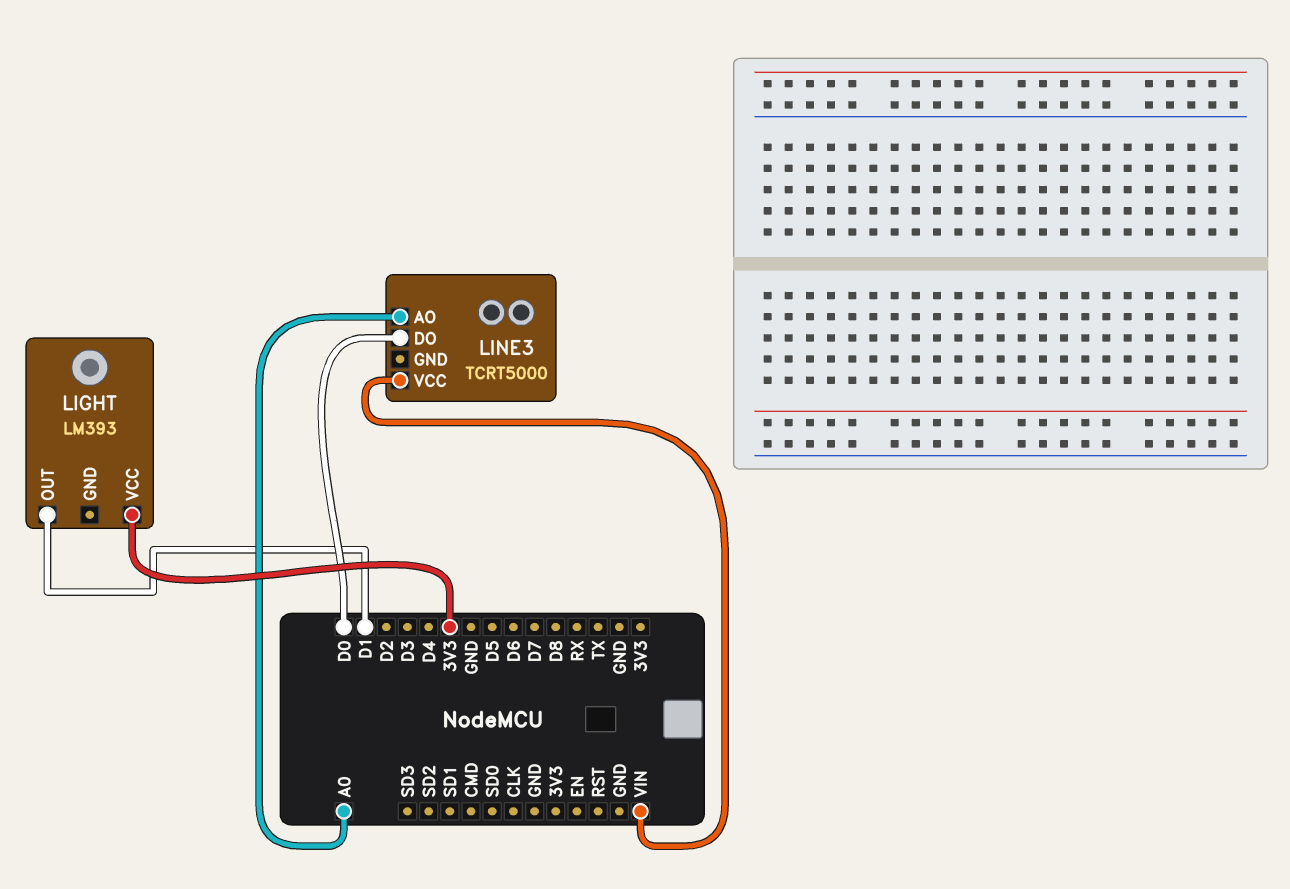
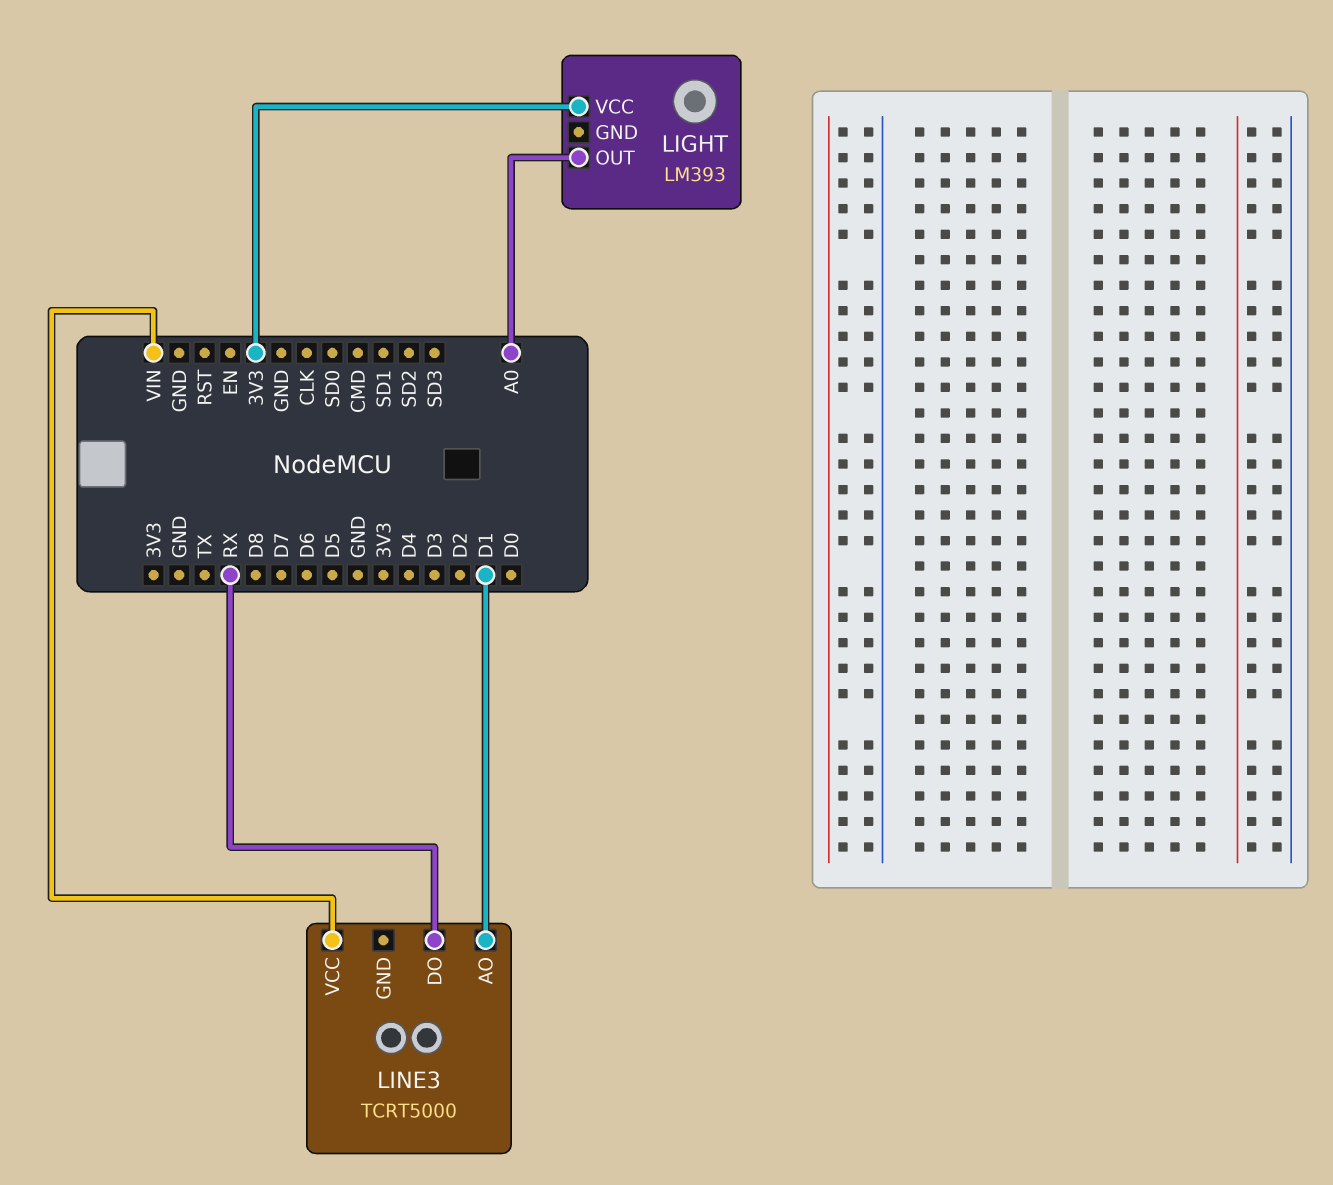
LIGHT pin OUT: D1 -> A0
LINE3 pin AO: A0 -> D1
LINE3 pin DO: D0 -> RX

